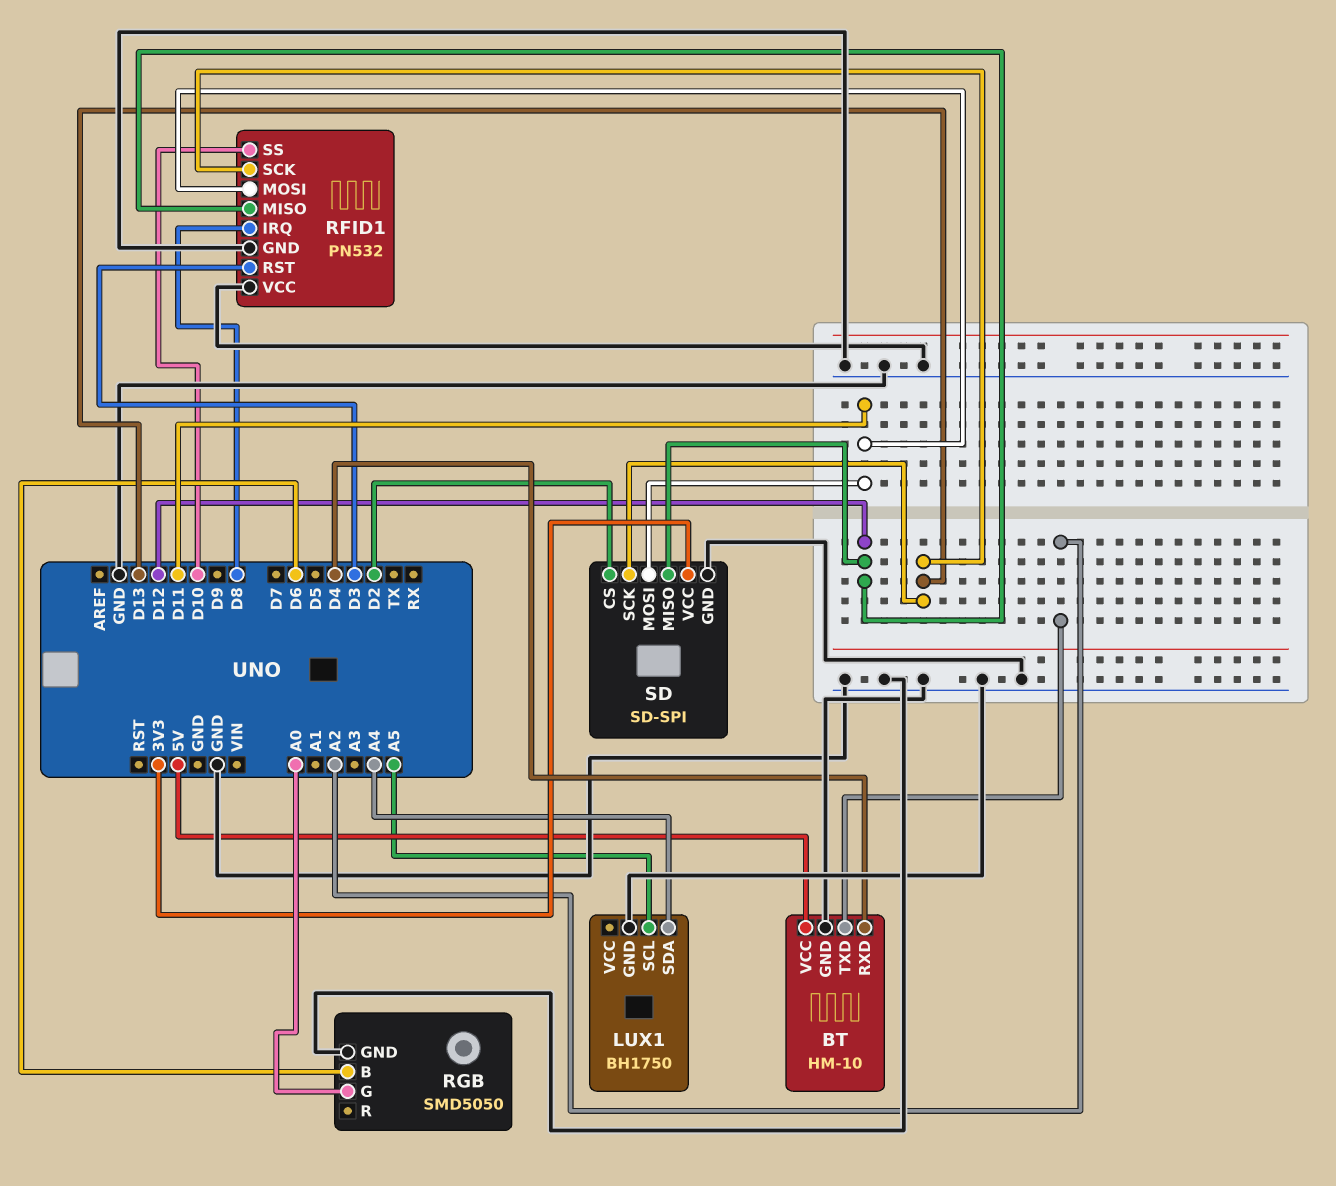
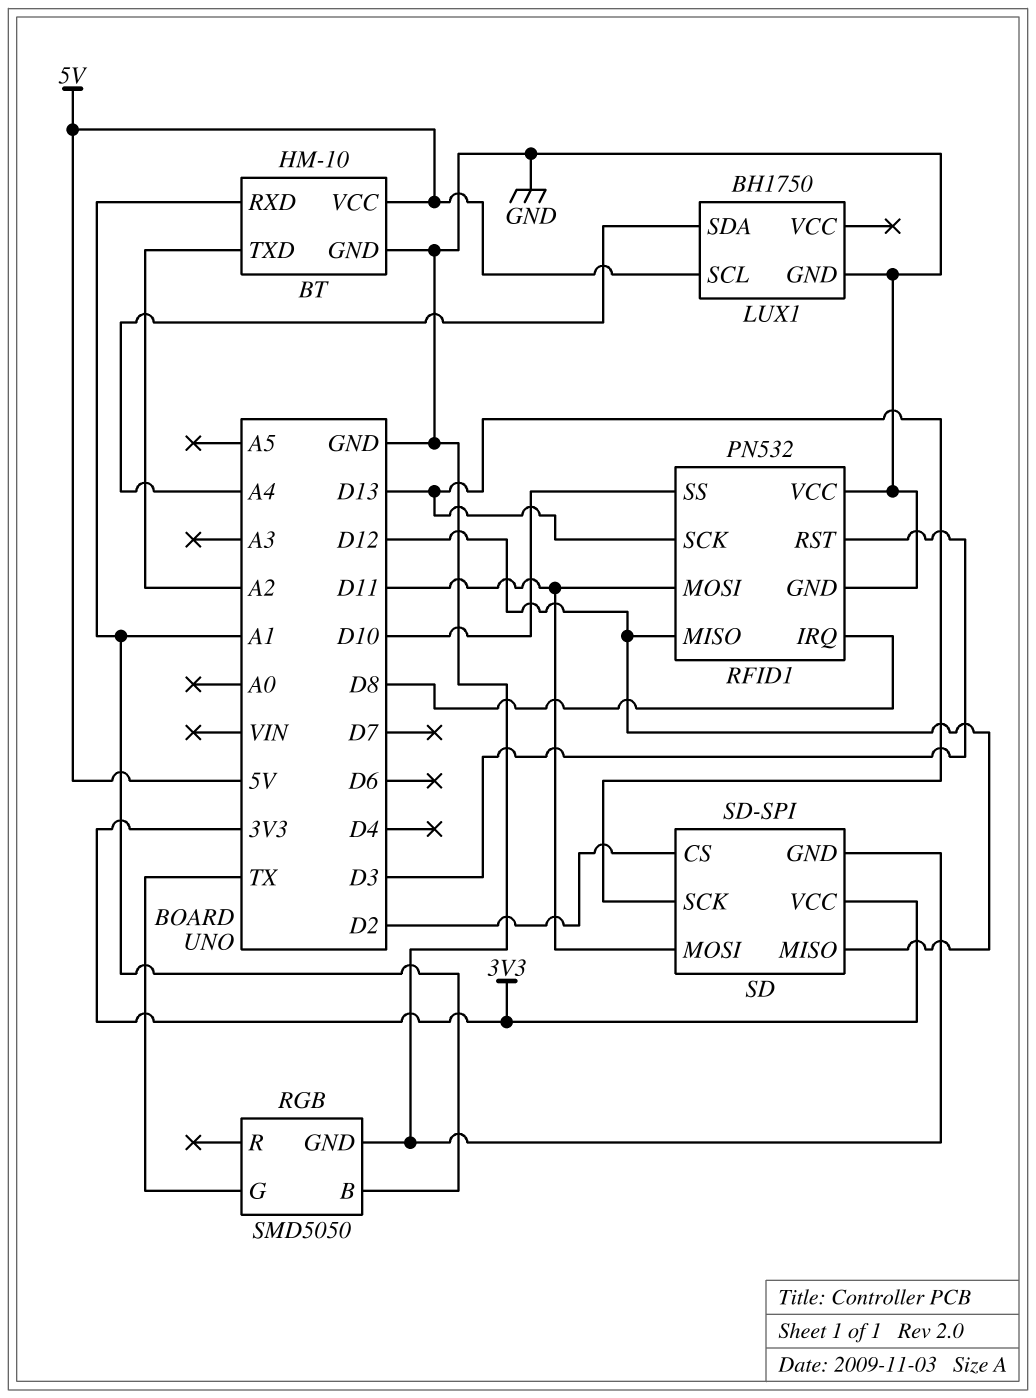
BT pin RXD: D4 -> A1
LUX1 pin SCL: A5 -> 5V
RGB pin B: D6 -> A1
RGB pin G: A0 -> TX

